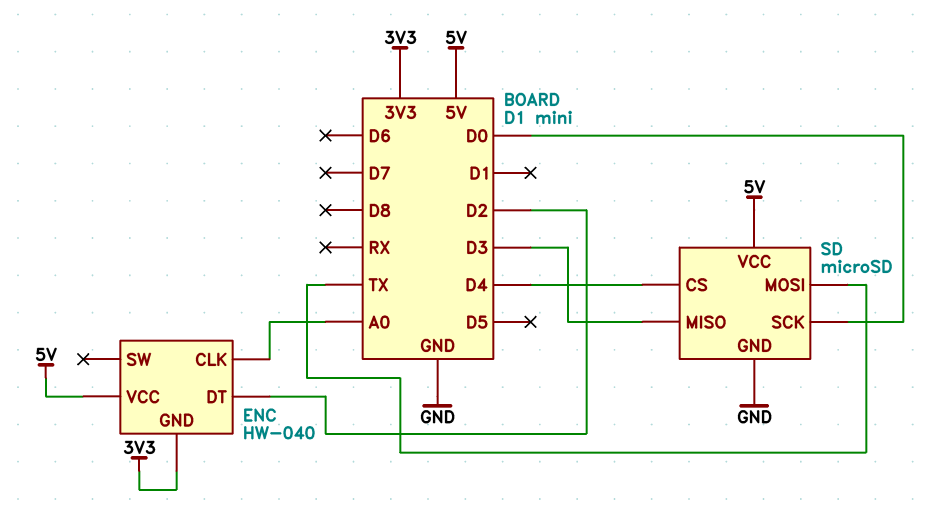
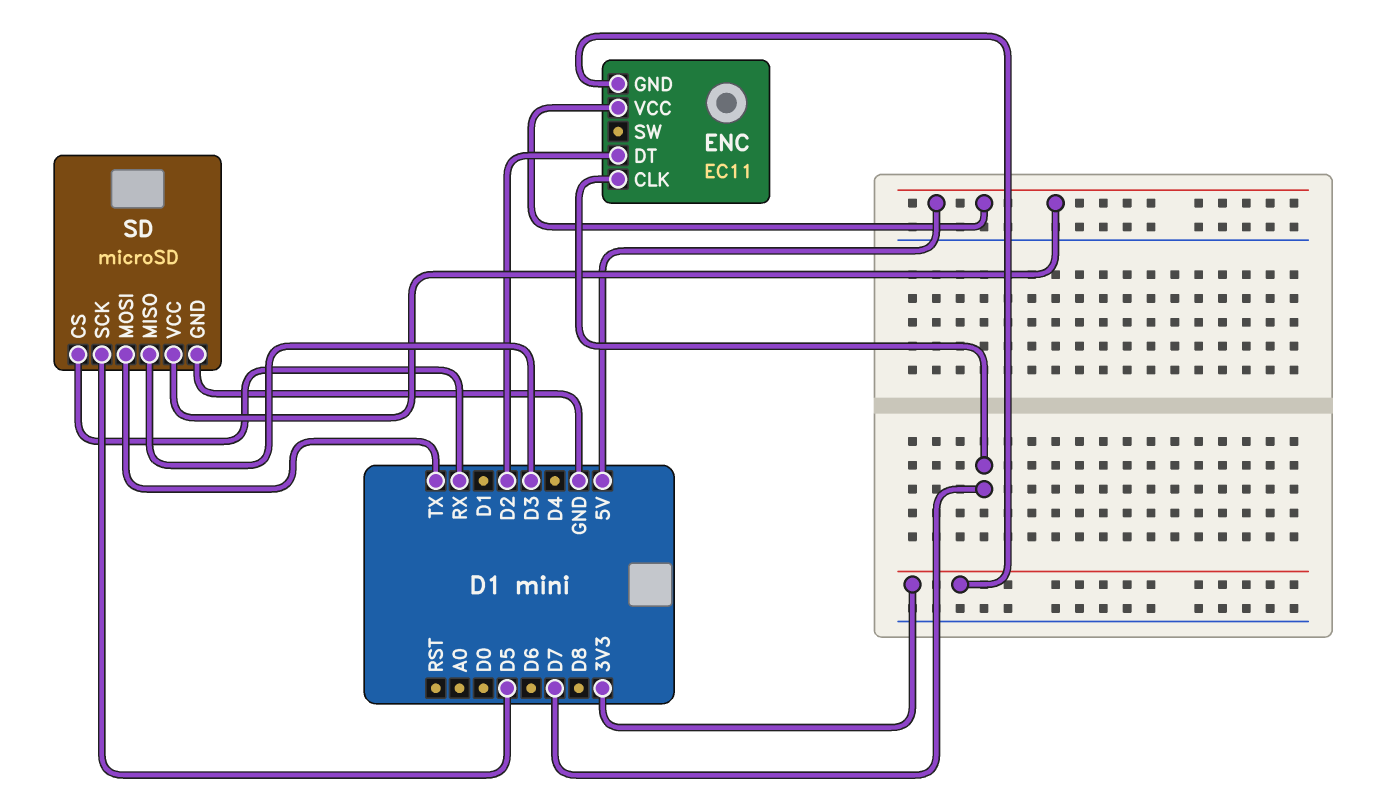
ENC: HW-040 -> EC11
ENC pin CLK: A0 -> D7
SD pin CS: D4 -> RX
SD pin SCK: D0 -> D5

